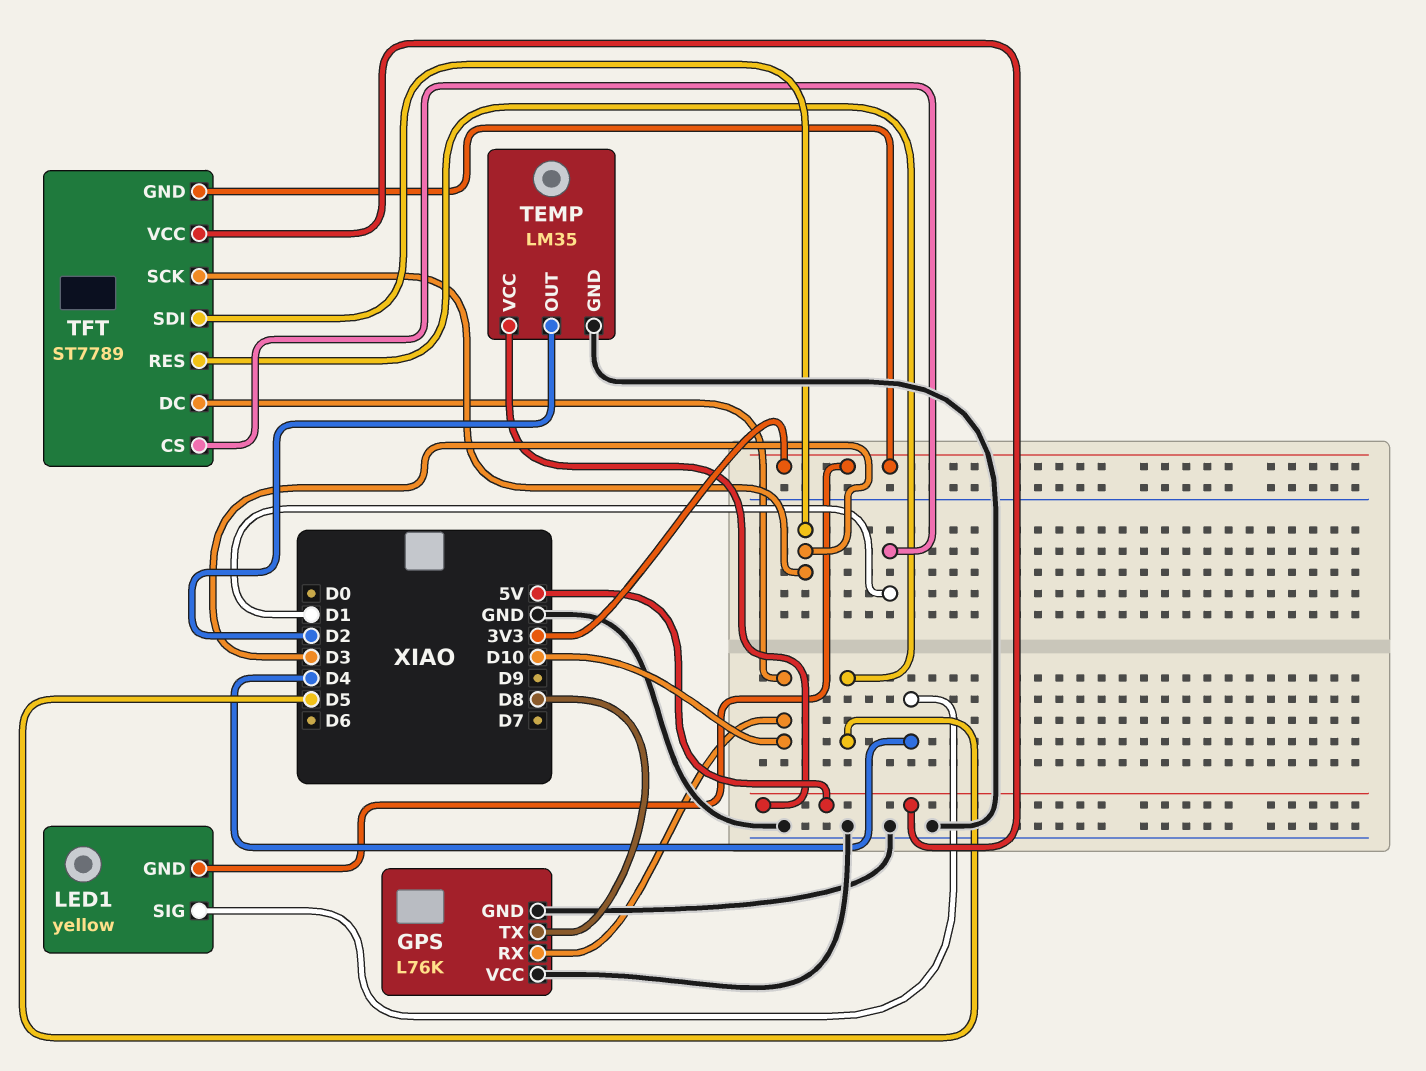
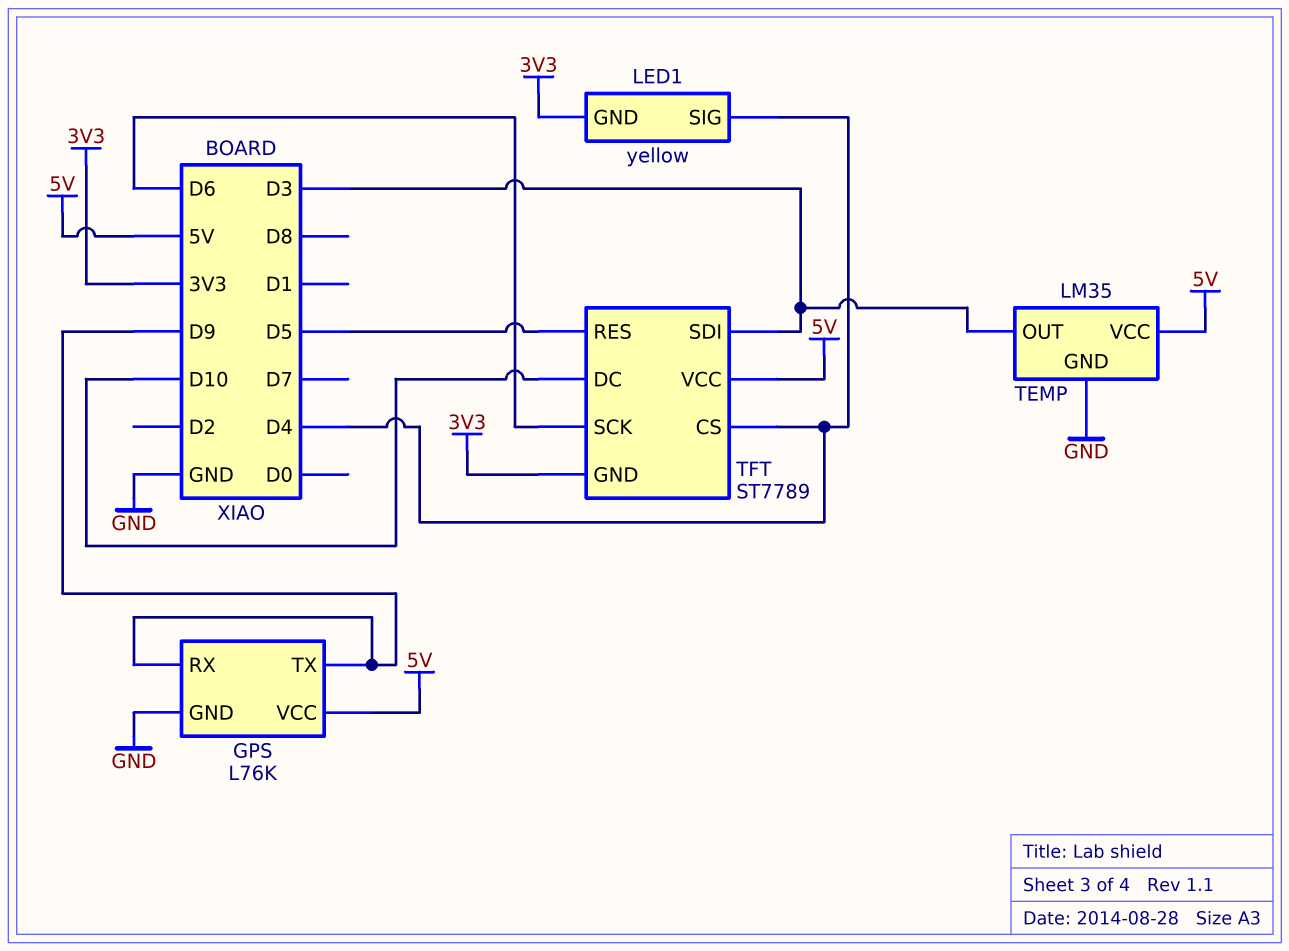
GPS pin RX: D10 -> D9
GPS pin TX: D8 -> D9
GPS pin VCC: GND -> 5V
TEMP pin OUT: D2 -> D3
TFT pin CS: D1 -> D4
TFT pin SCK: D3 -> D6

